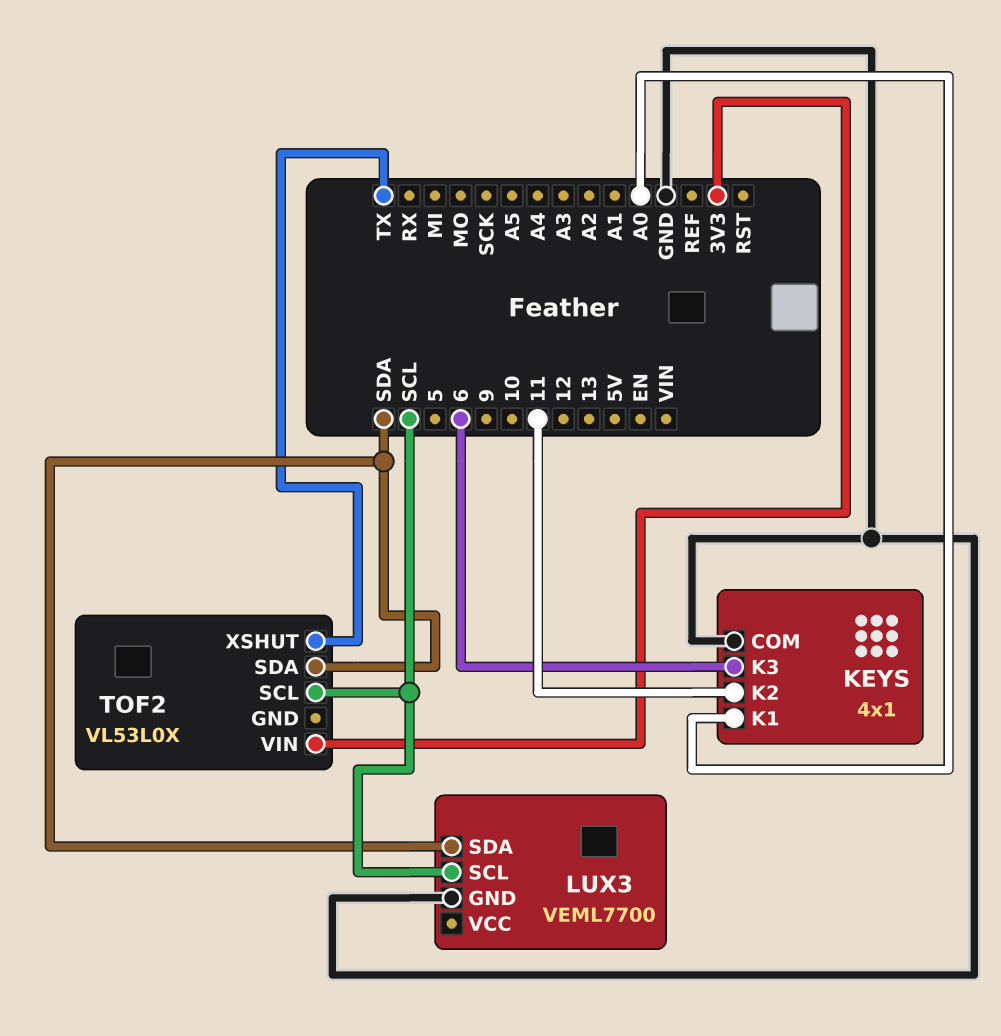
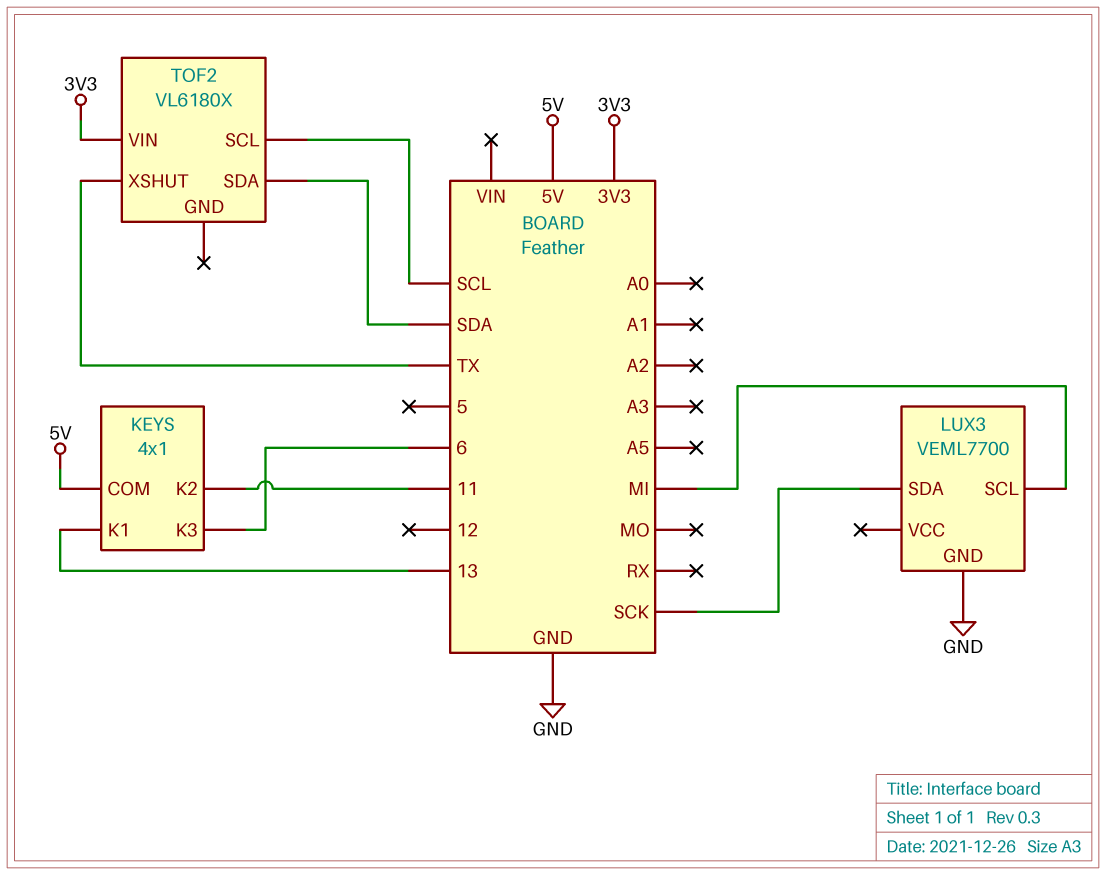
KEYS pin COM: GND -> 5V
KEYS pin K1: A0 -> 13
LUX3 pin SCL: SCL -> MI
LUX3 pin SDA: SDA -> SCK
TOF2: VL53L0X -> VL6180X

